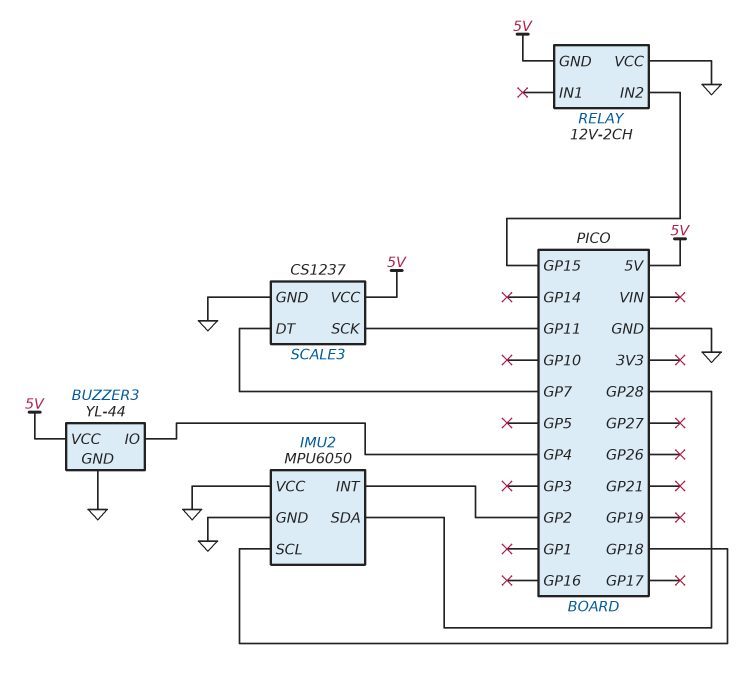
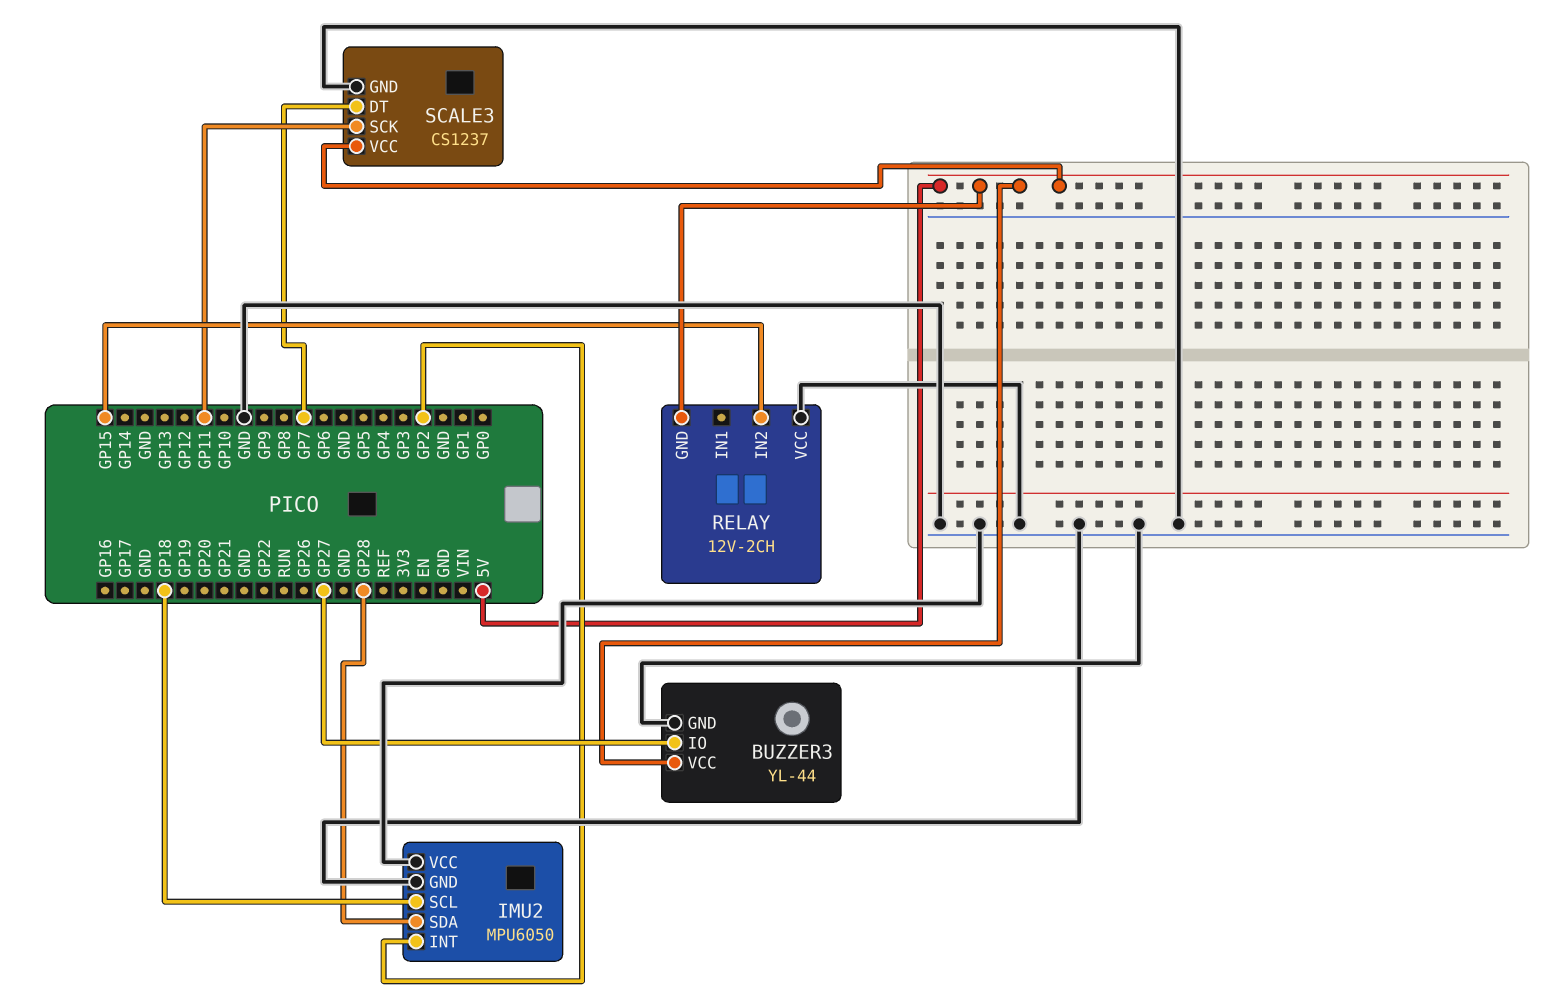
BUZZER3 pin IO: GP4 -> GP27

